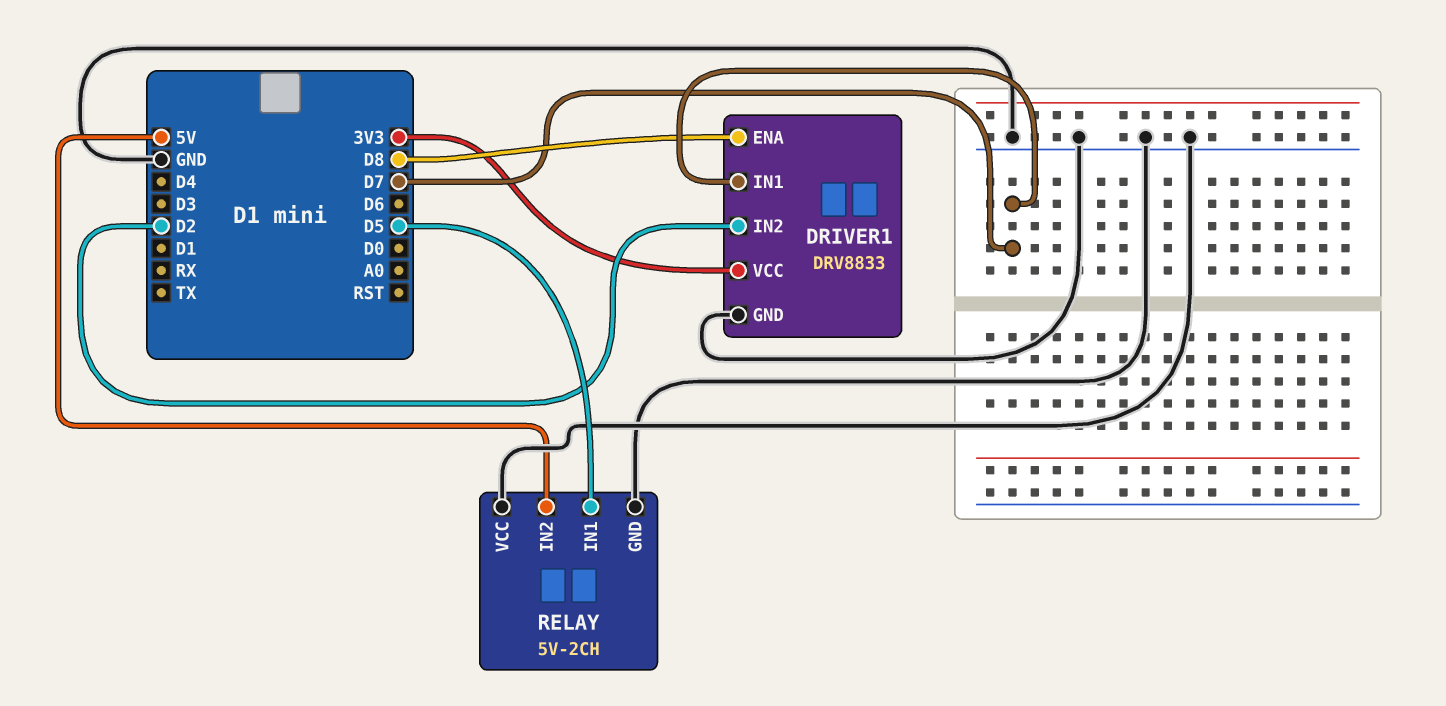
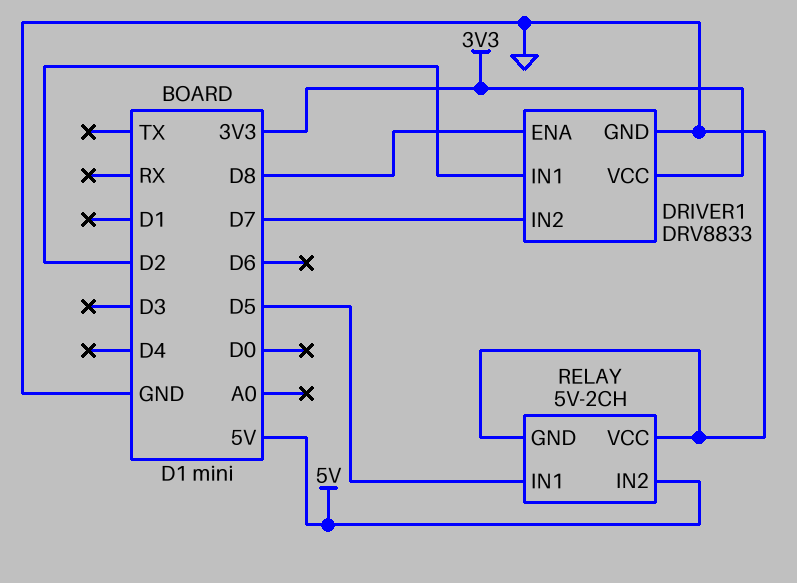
DRIVER1 pin IN1: D7 -> D2
DRIVER1 pin IN2: D2 -> D7

